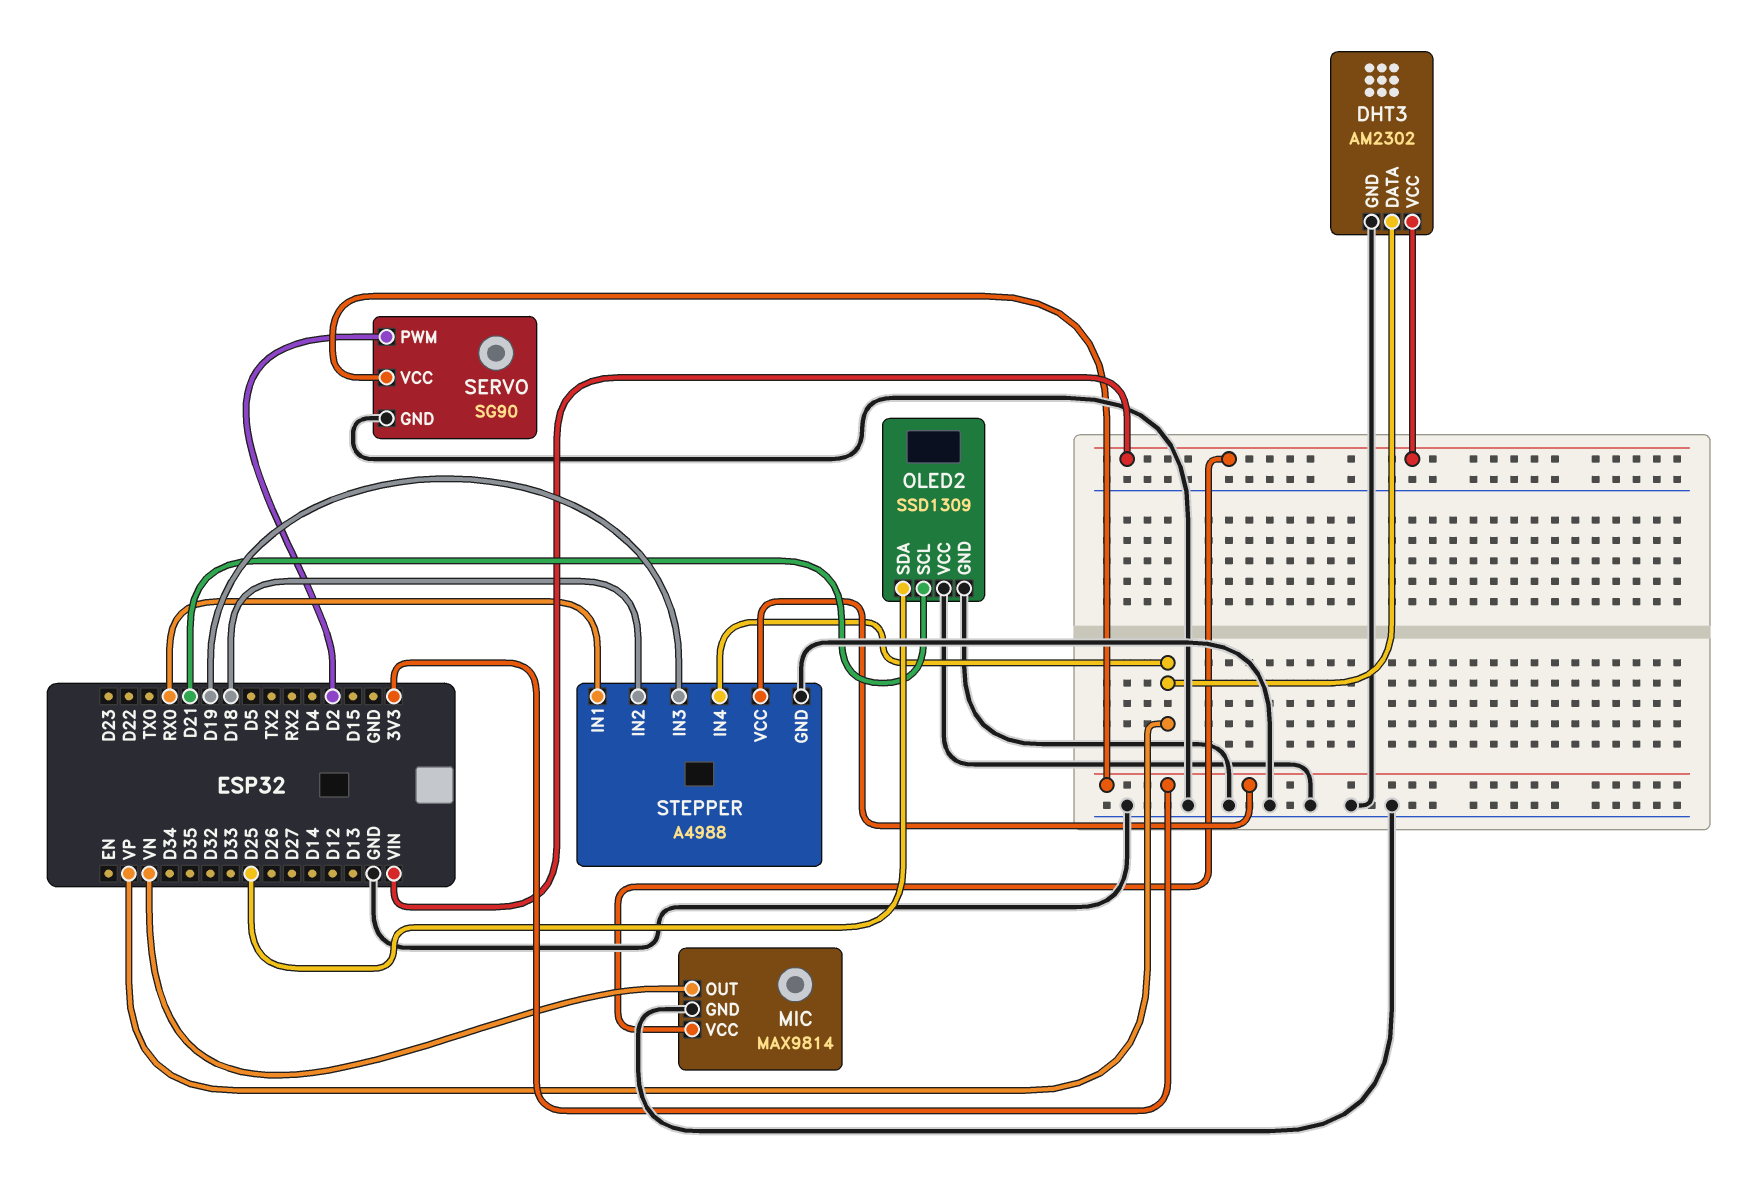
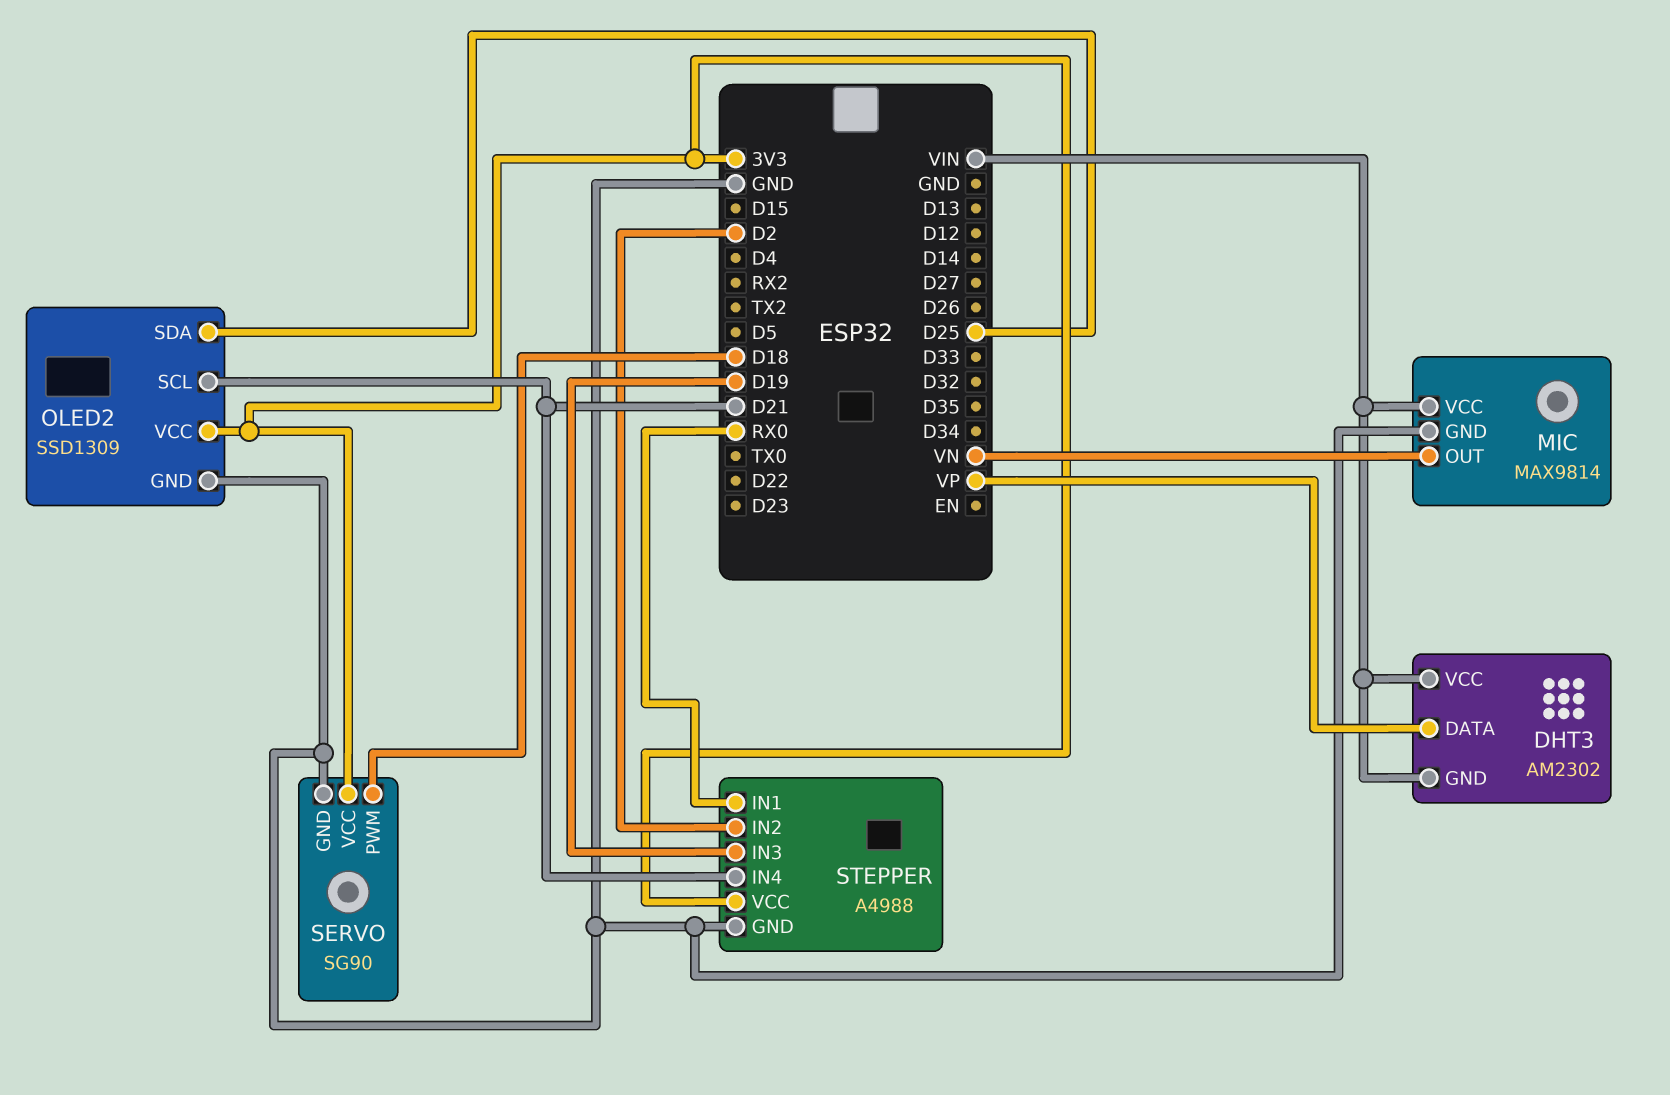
DHT3 pin GND: GND -> VIN
OLED2 pin VCC: GND -> 3V3
SERVO pin PWM: D2 -> D18
STEPPER pin IN2: D18 -> D2
STEPPER pin IN4: VP -> D21

